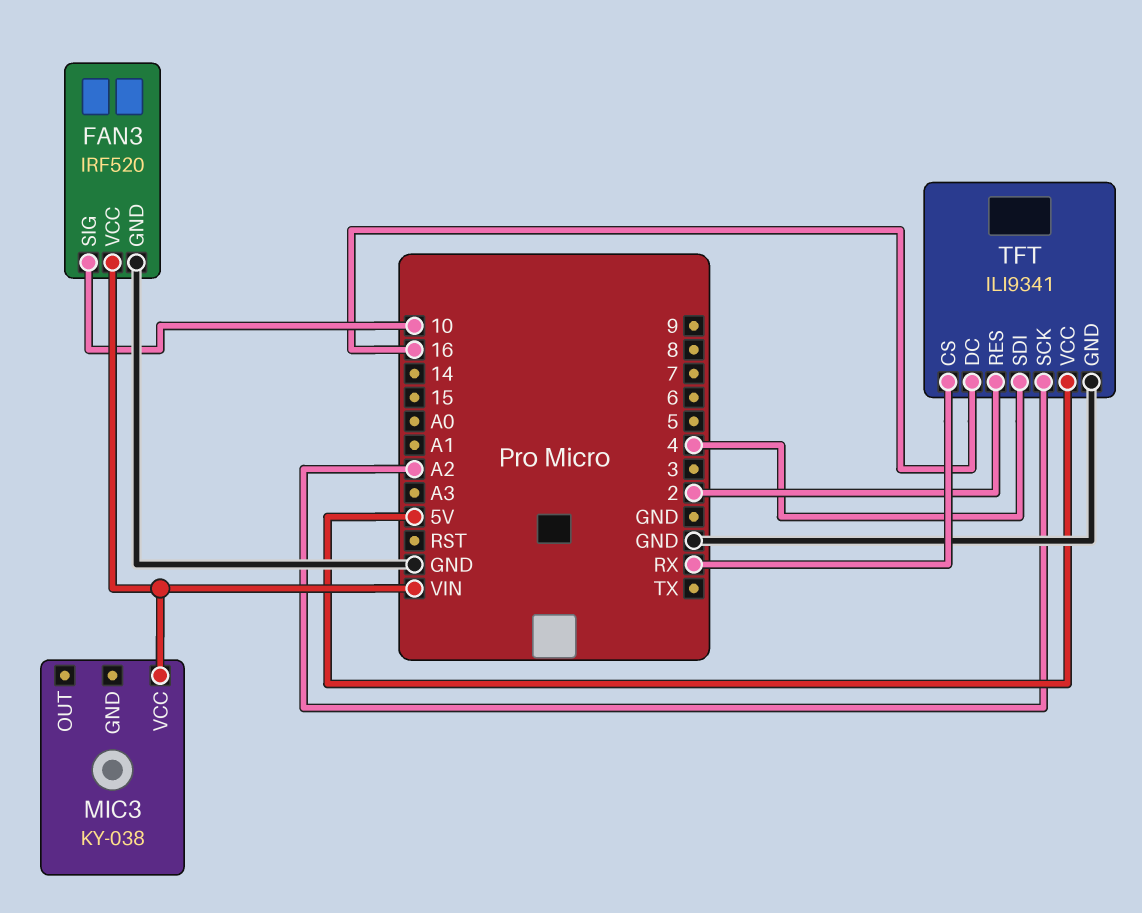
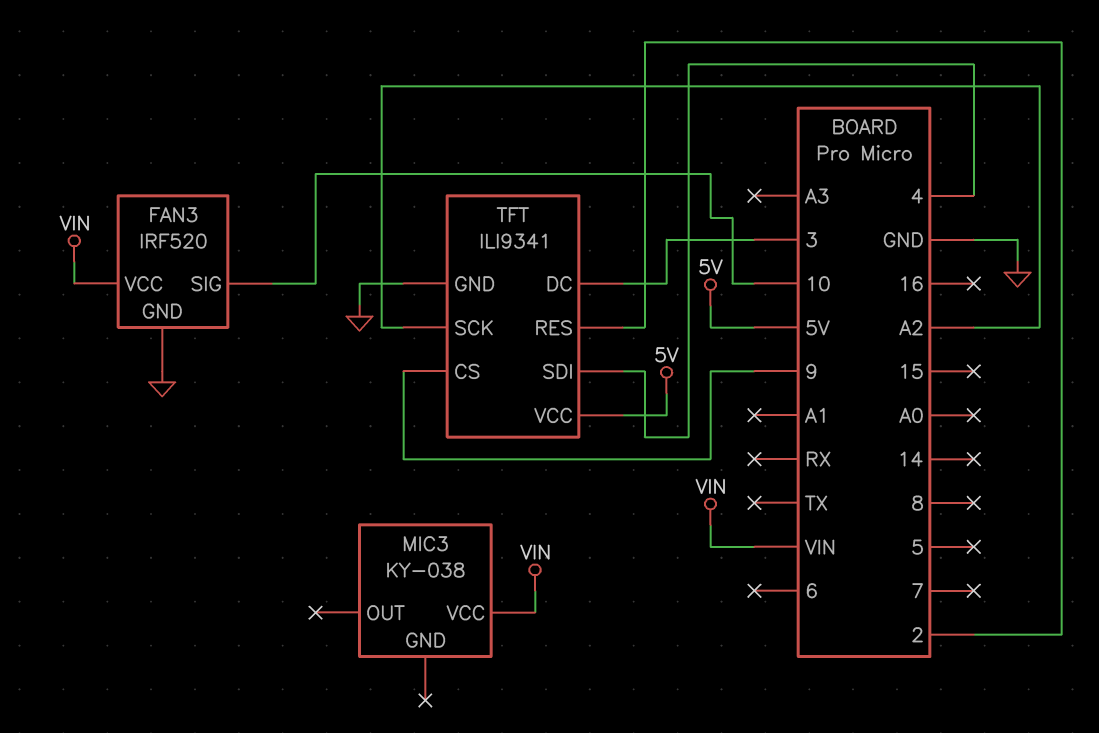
TFT pin CS: RX -> 9
TFT pin DC: 16 -> 3

